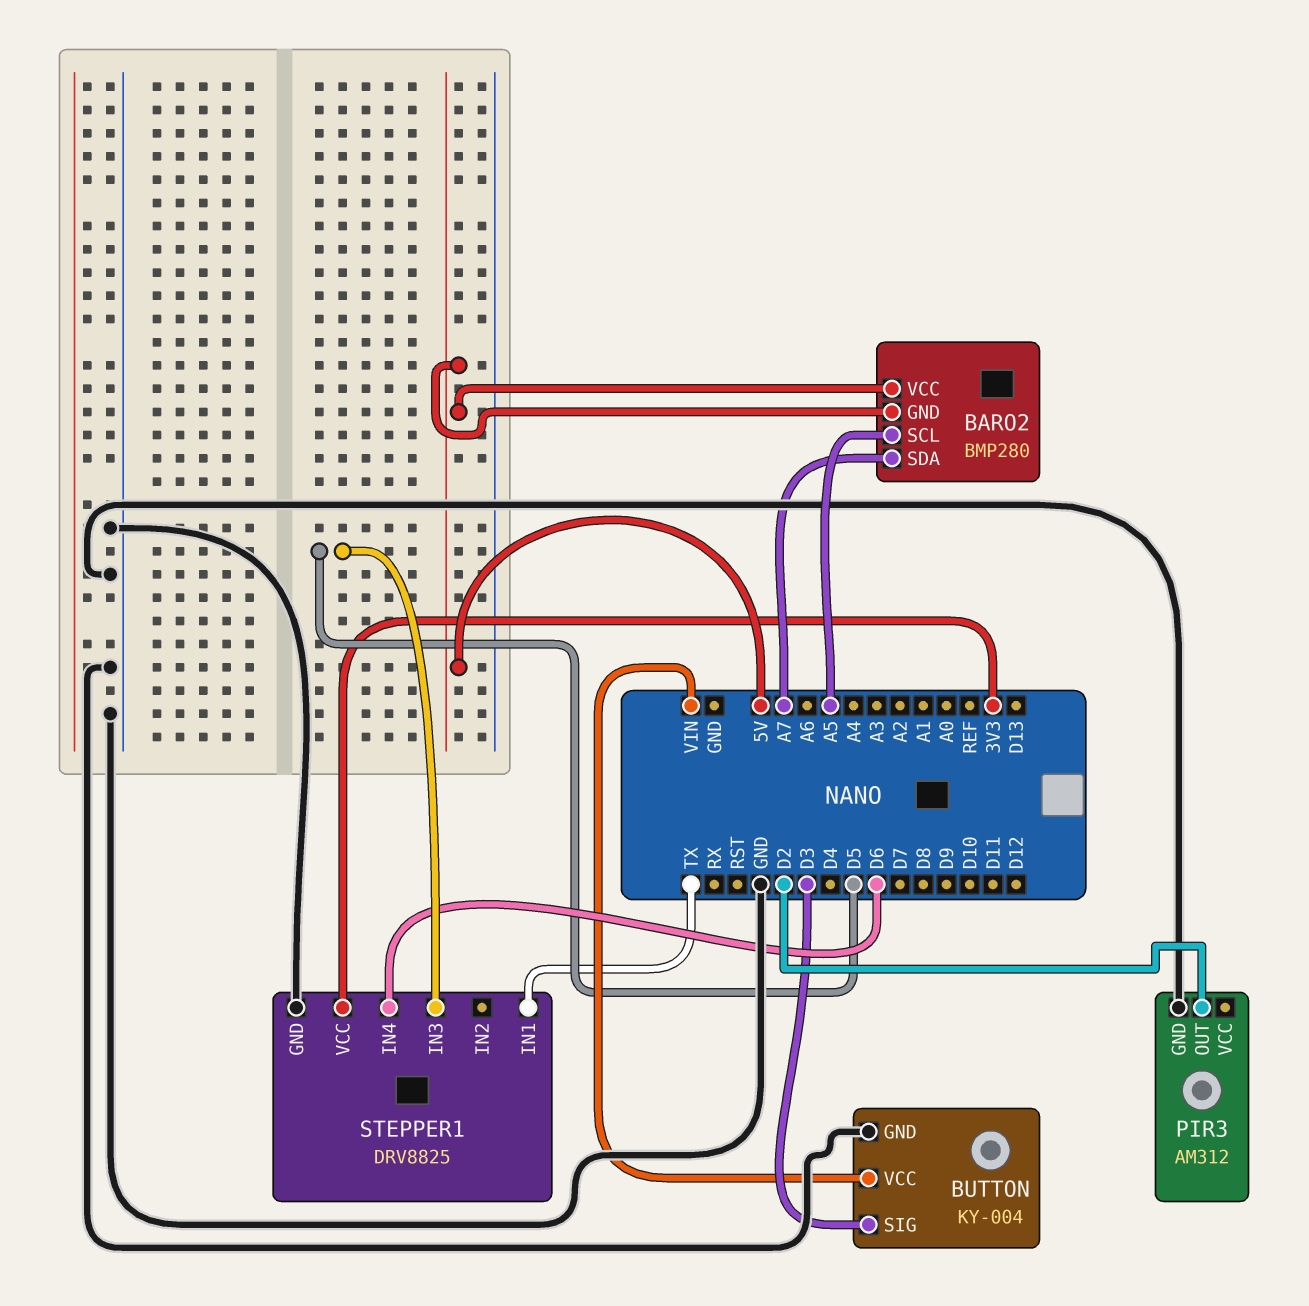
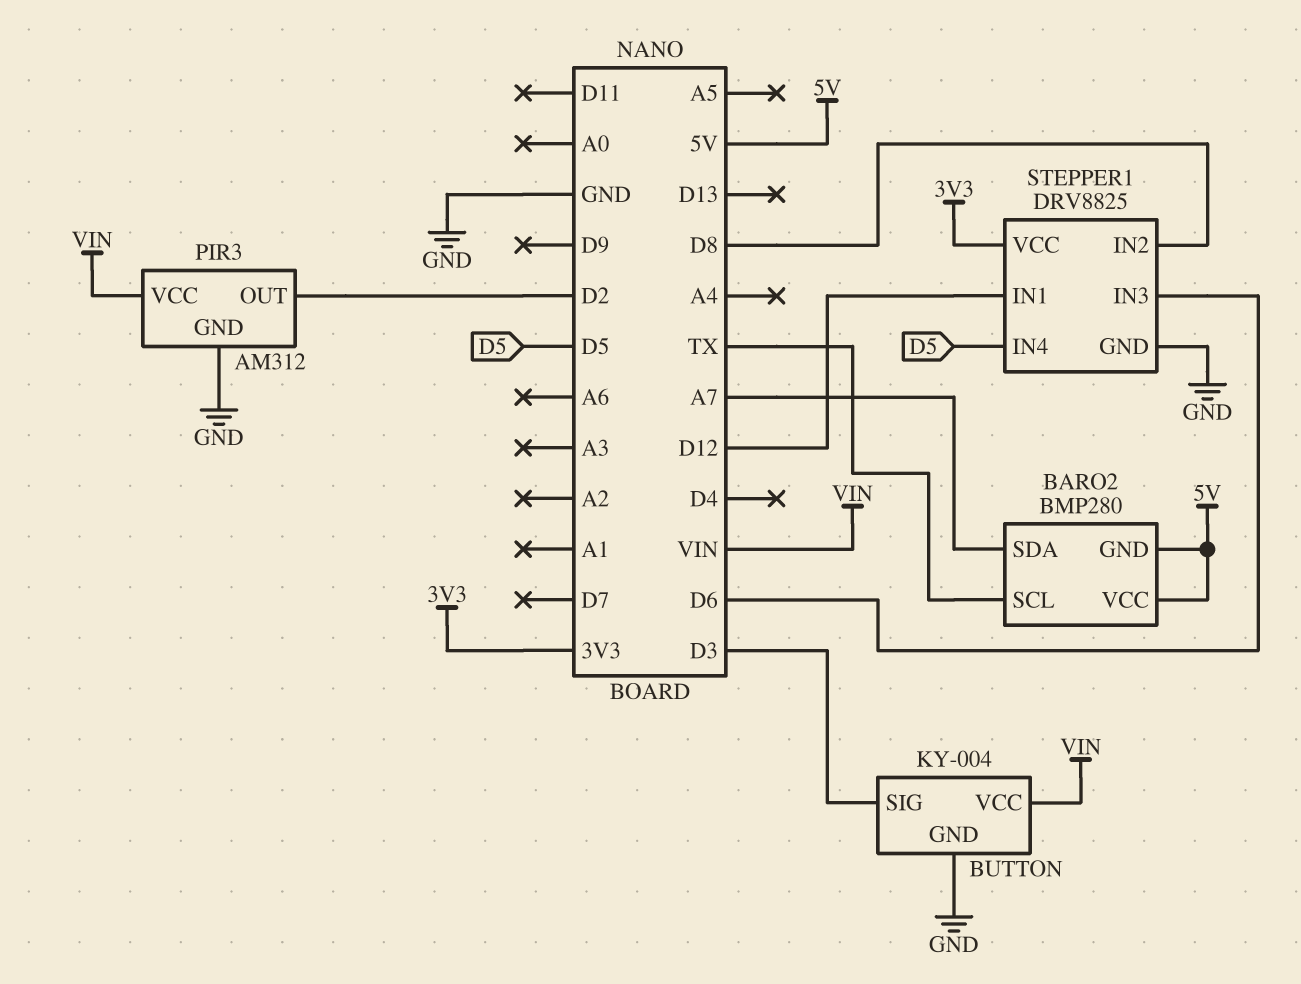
BARO2 pin SCL: A5 -> TX
PIR3 pin VCC: none -> VIN
STEPPER1 pin IN1: TX -> D12
STEPPER1 pin IN2: none -> D8
STEPPER1 pin IN3: D5 -> D6
STEPPER1 pin IN4: D6 -> D5

